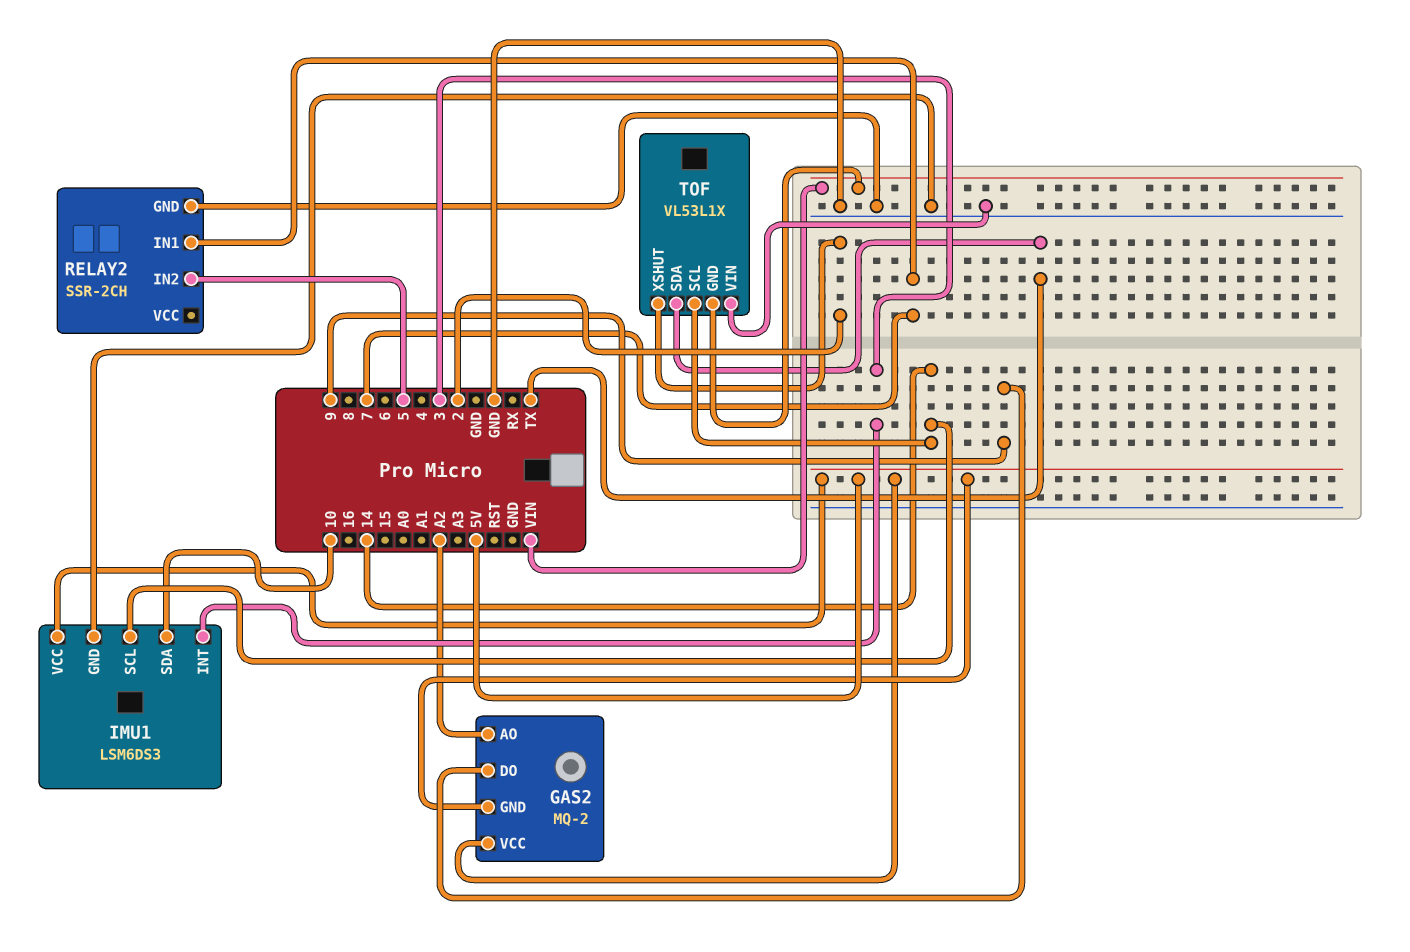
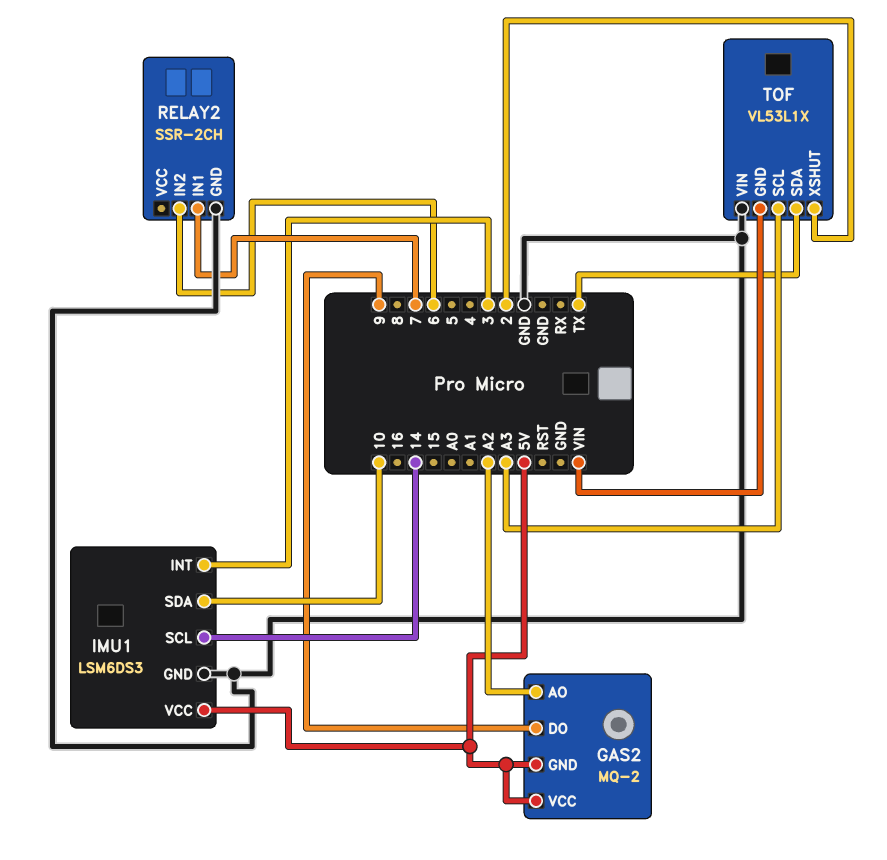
RELAY2 pin IN2: 5 -> 6
TOF pin SCL: 14 -> A3

